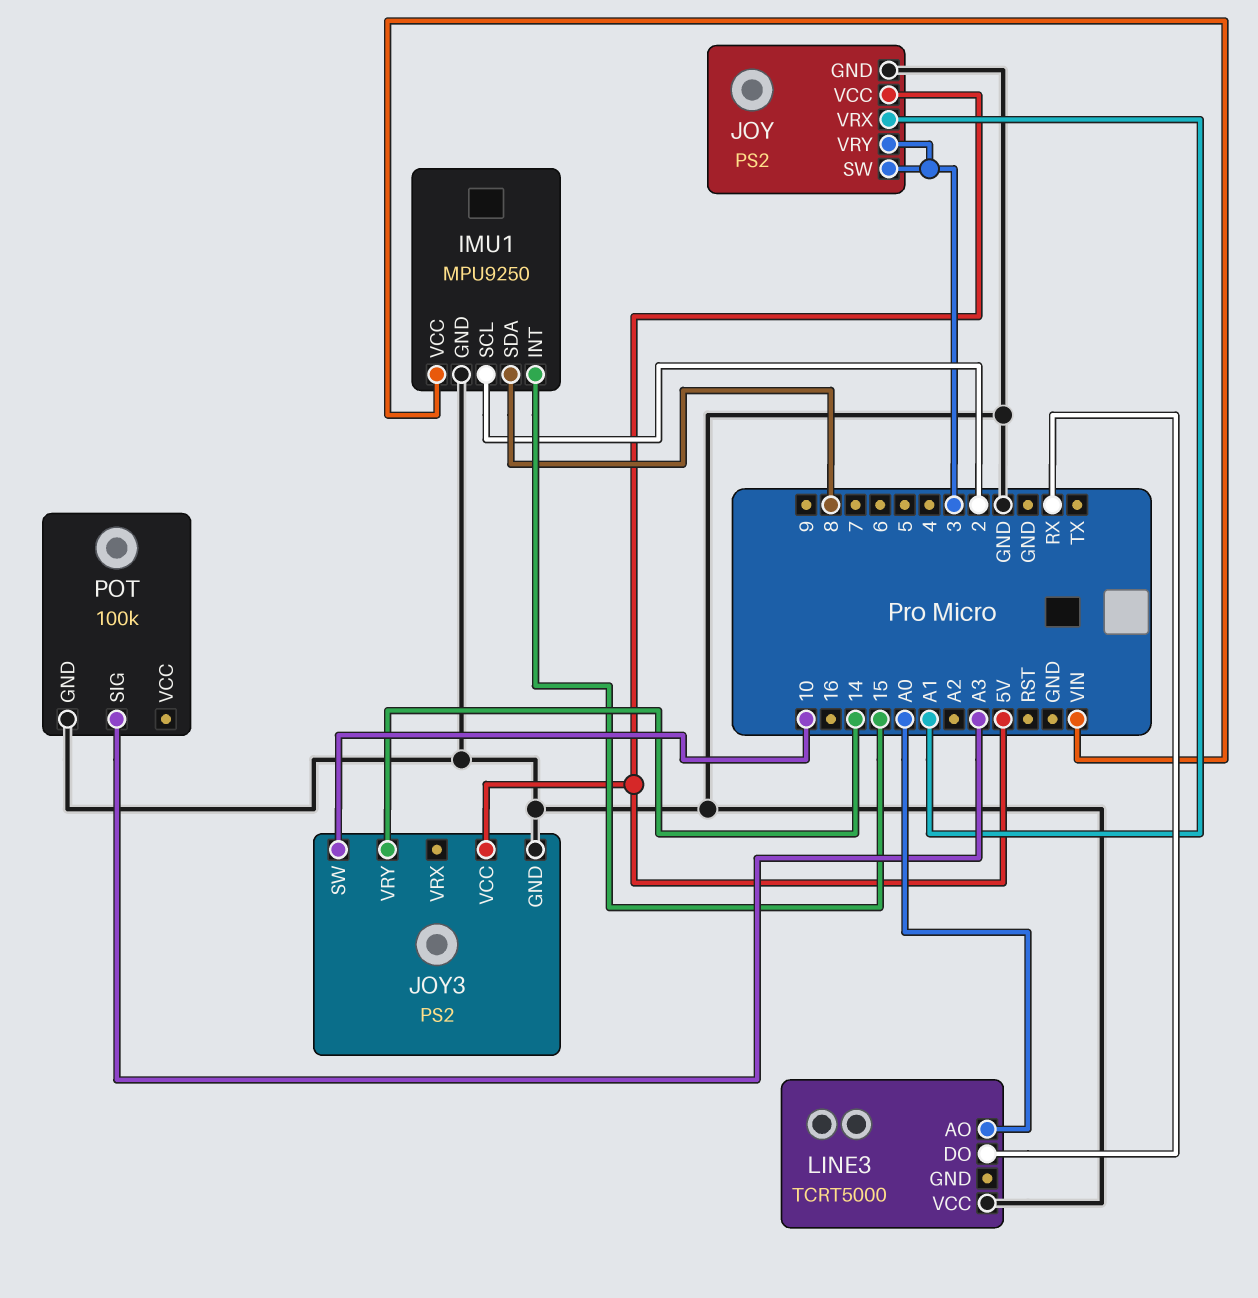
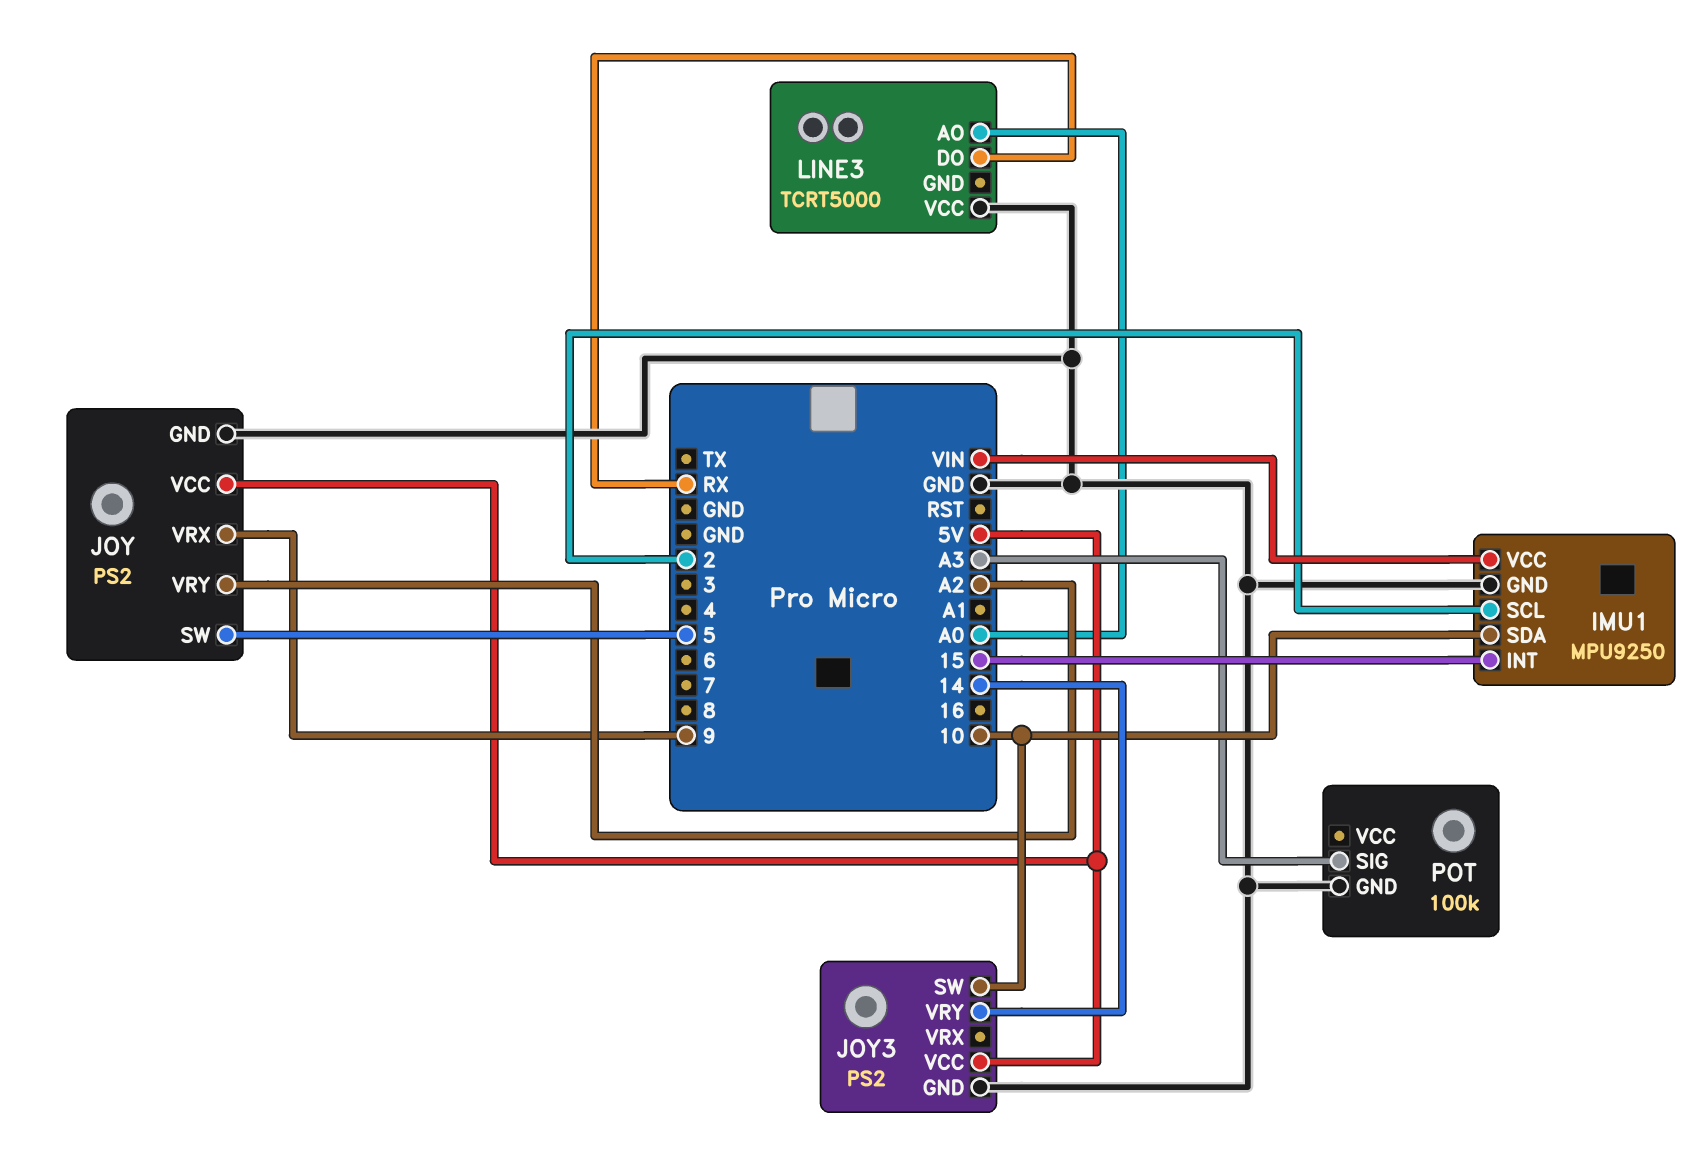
IMU1 pin SDA: 8 -> 10
JOY pin SW: 3 -> 5
JOY pin VRX: A1 -> 9
JOY pin VRY: 3 -> A2

